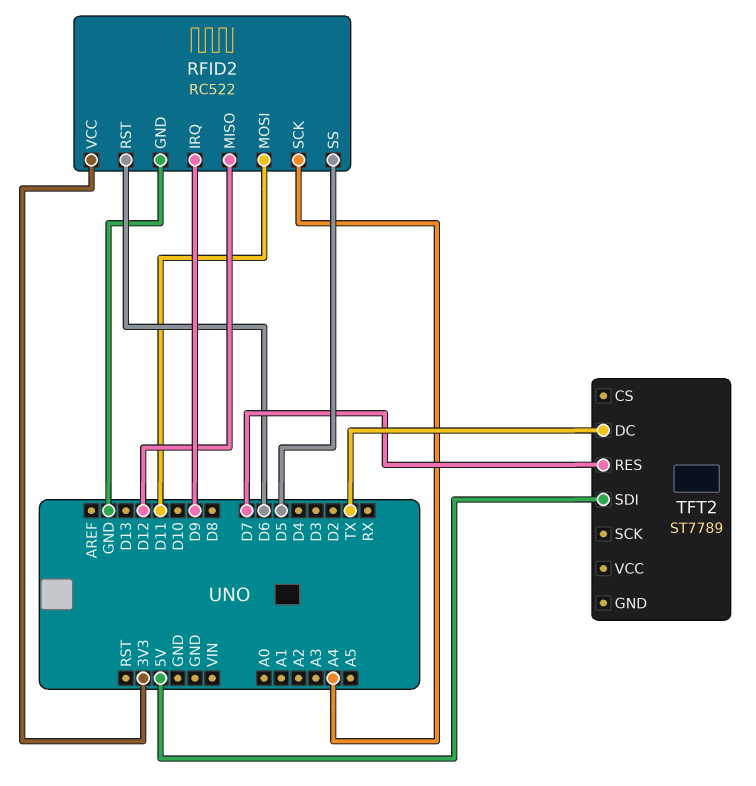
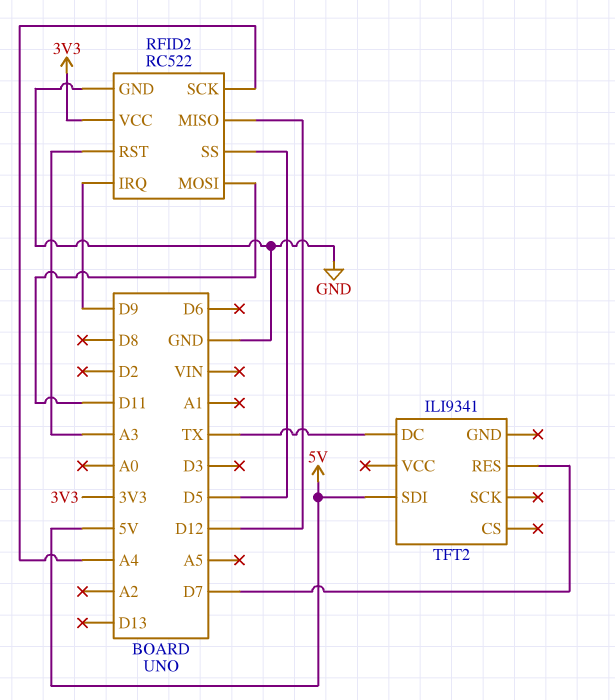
RFID2 pin RST: D6 -> A3
TFT2: ST7789 -> ILI9341

